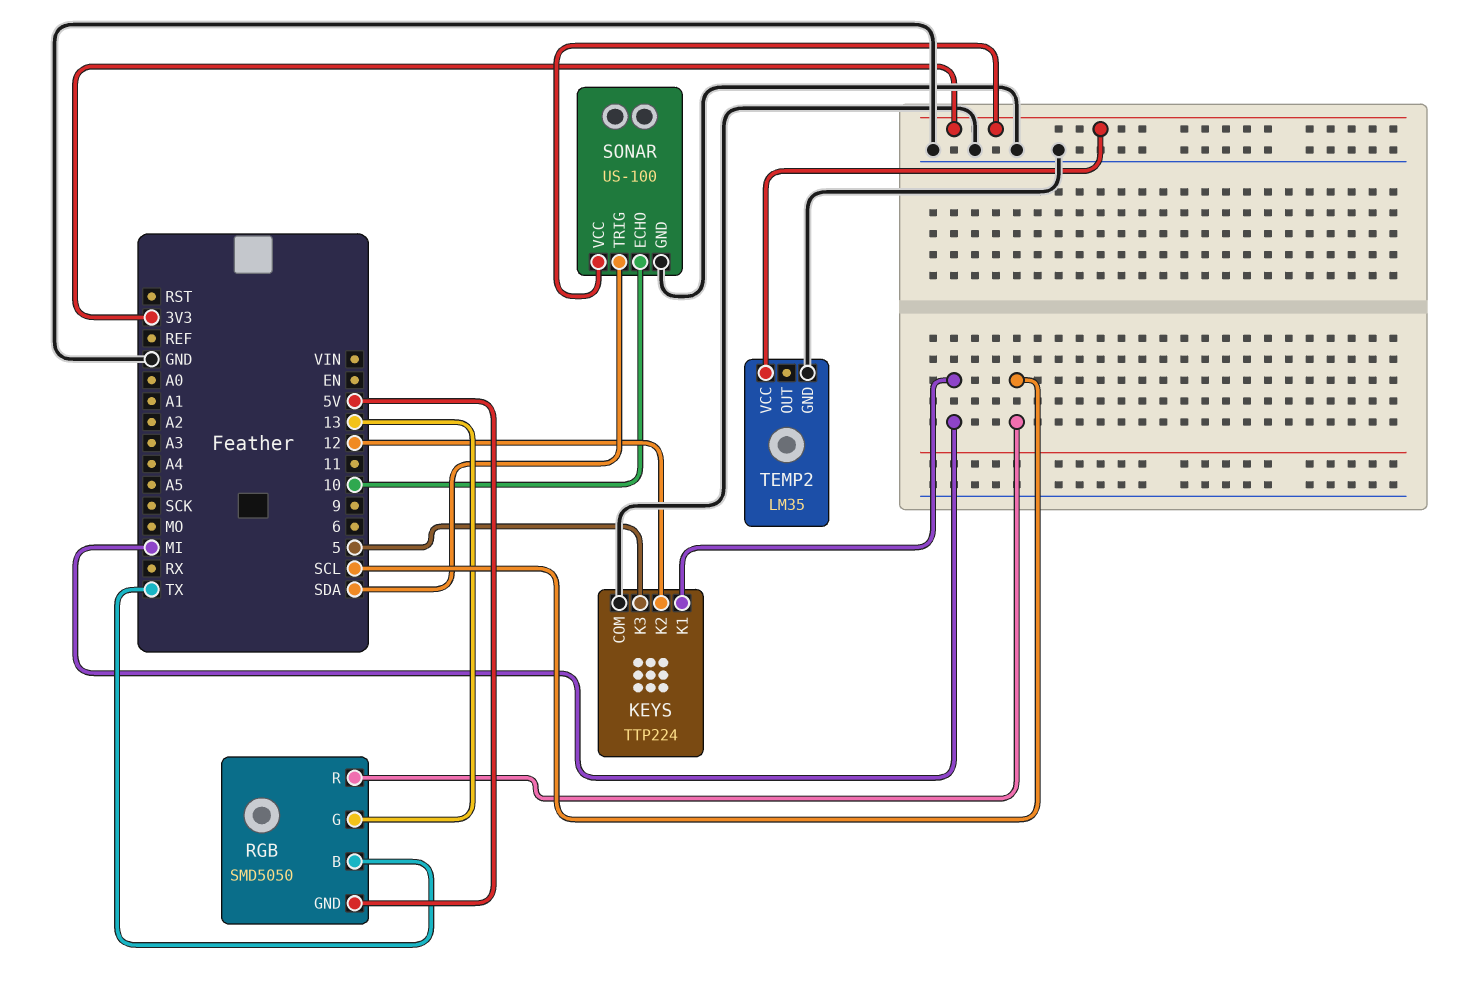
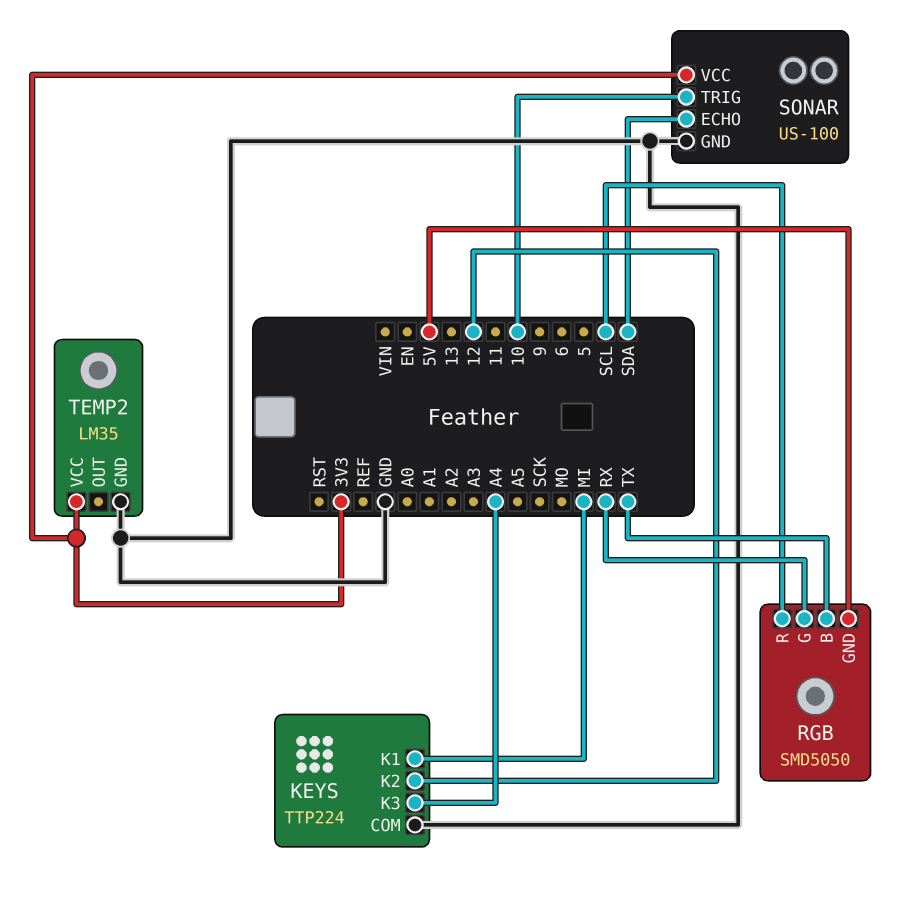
KEYS pin K3: 5 -> A4
RGB pin G: 13 -> RX
SONAR pin ECHO: 10 -> SDA
SONAR pin TRIG: SDA -> 10

